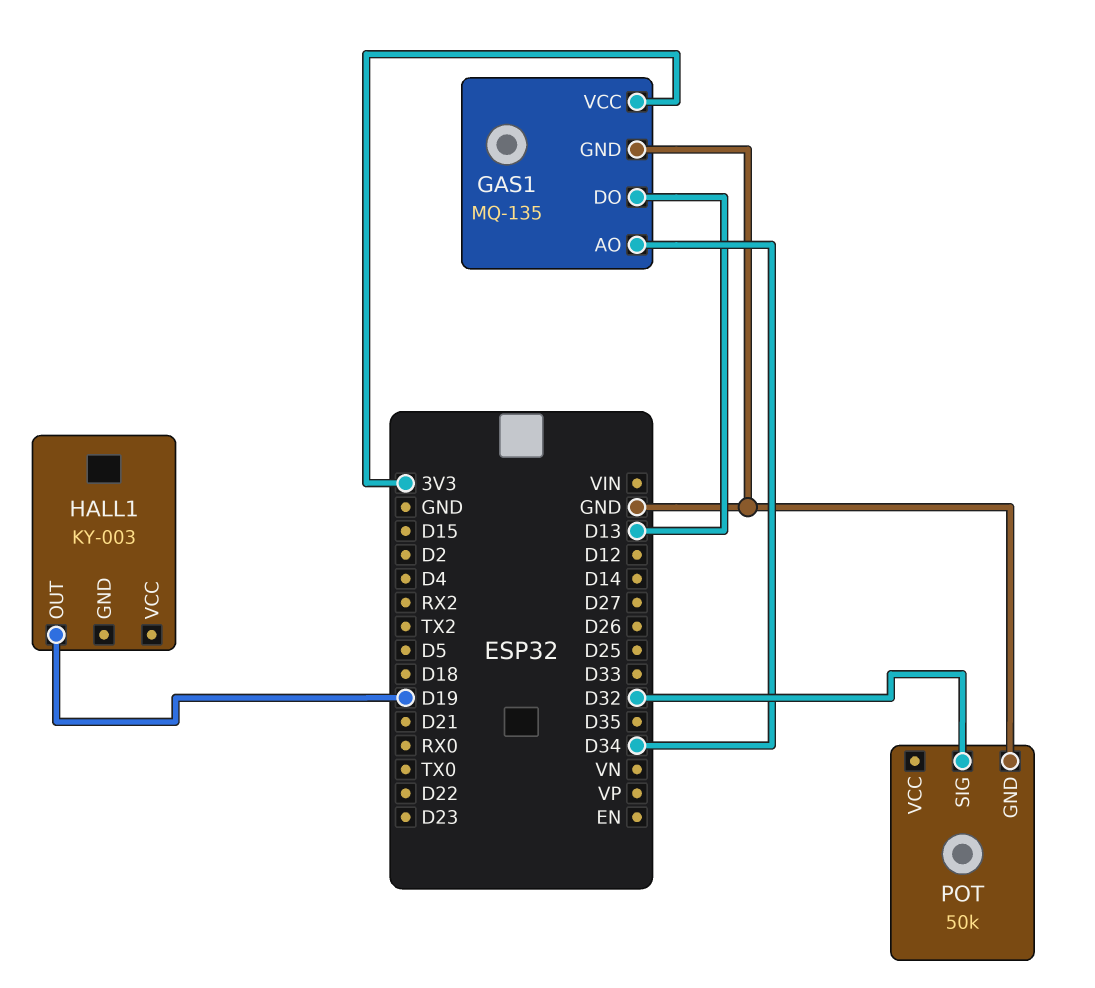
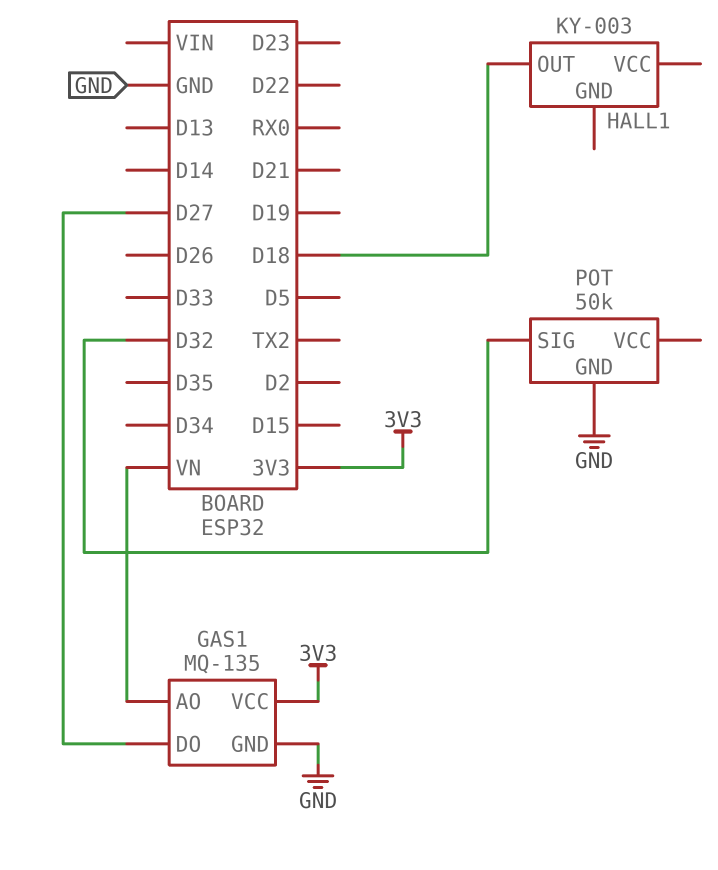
GAS1 pin AO: D34 -> VN
GAS1 pin DO: D13 -> D27
HALL1 pin OUT: D19 -> D18

